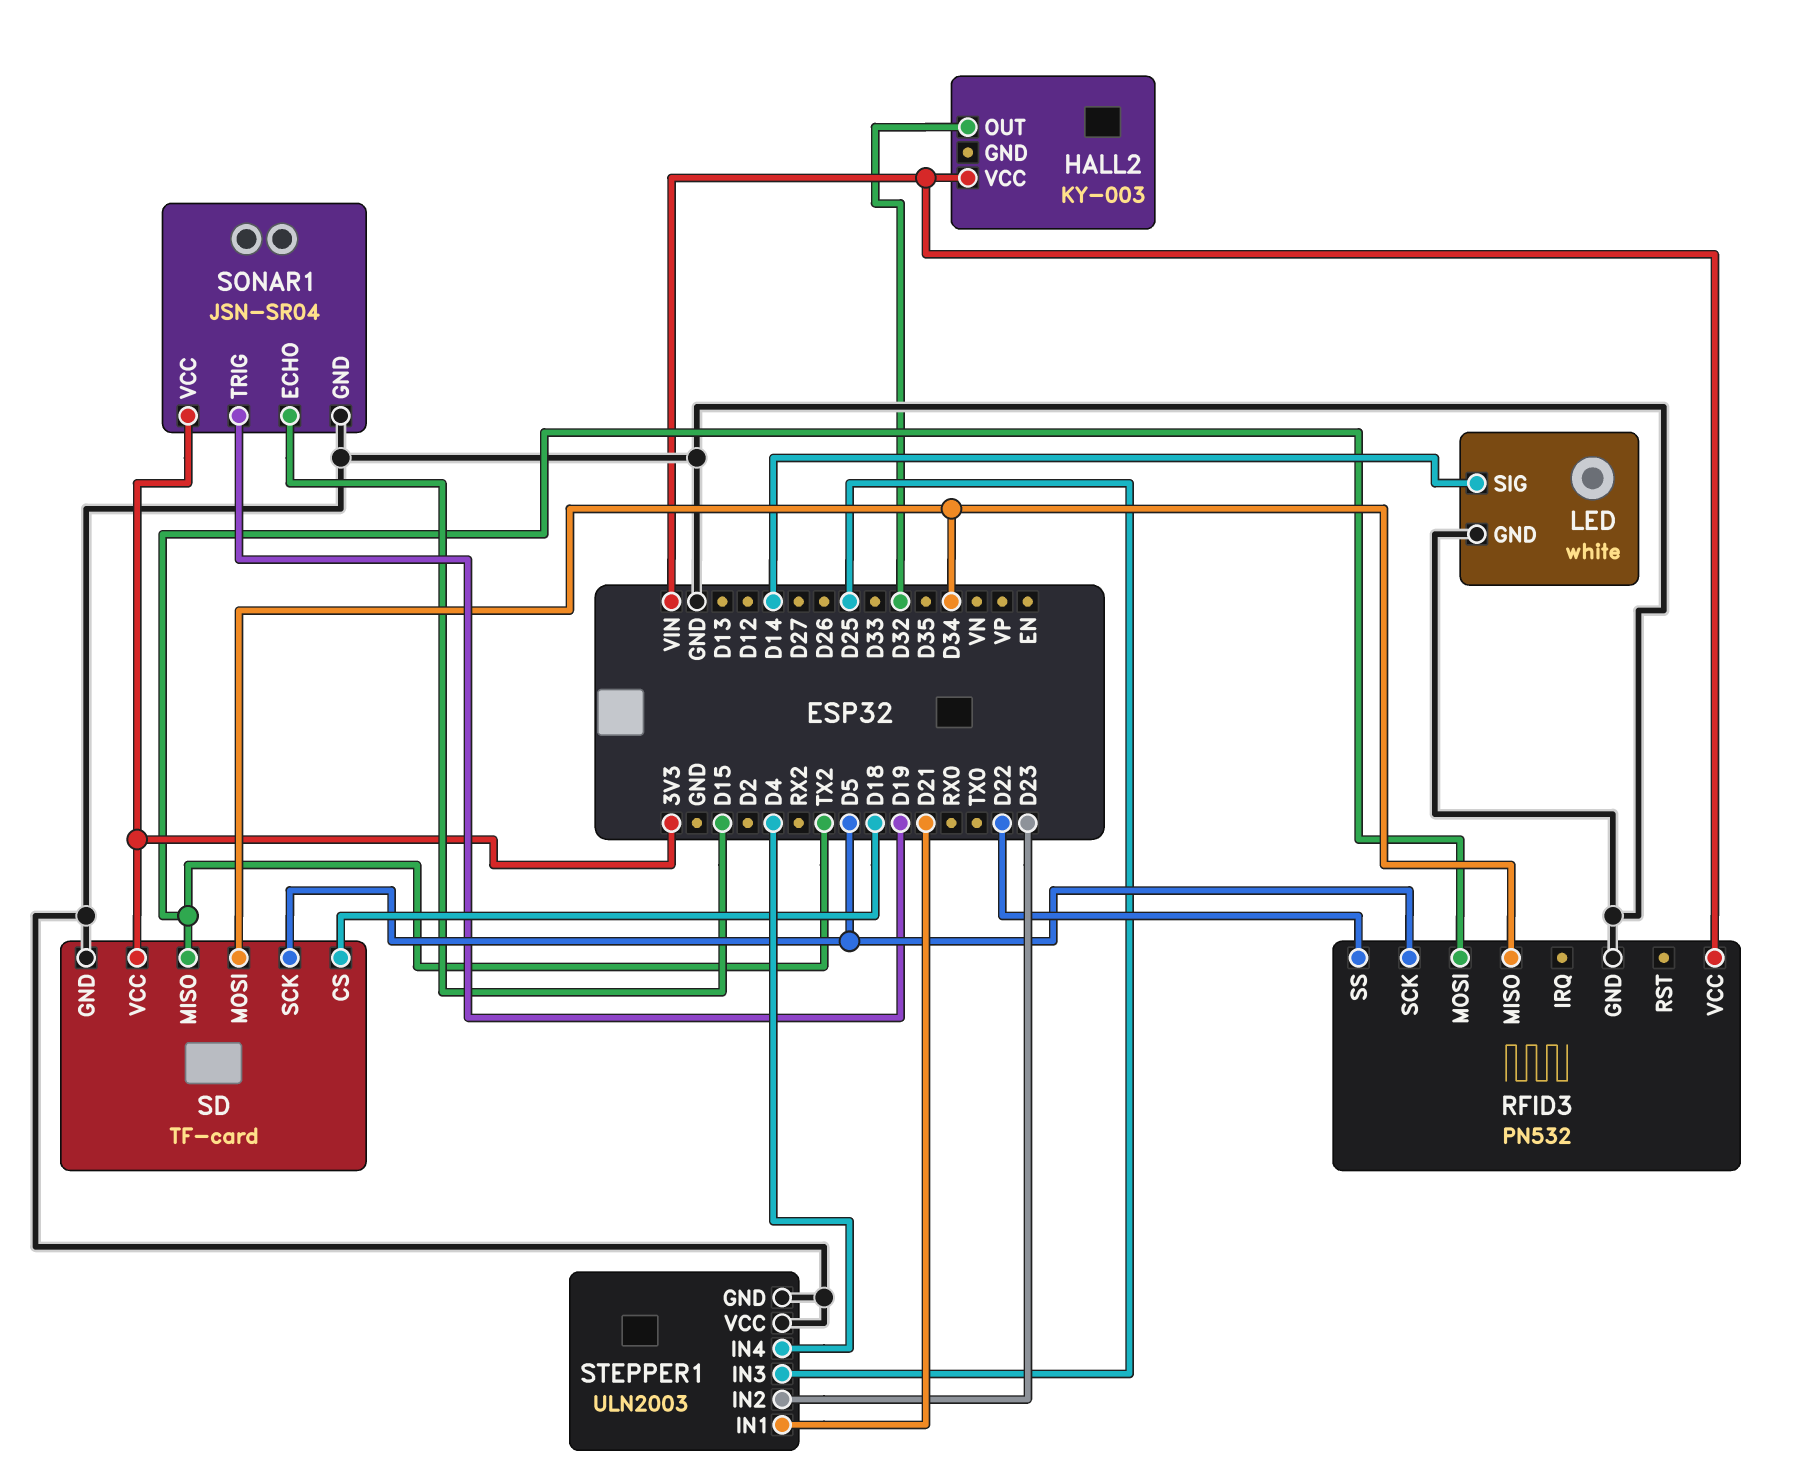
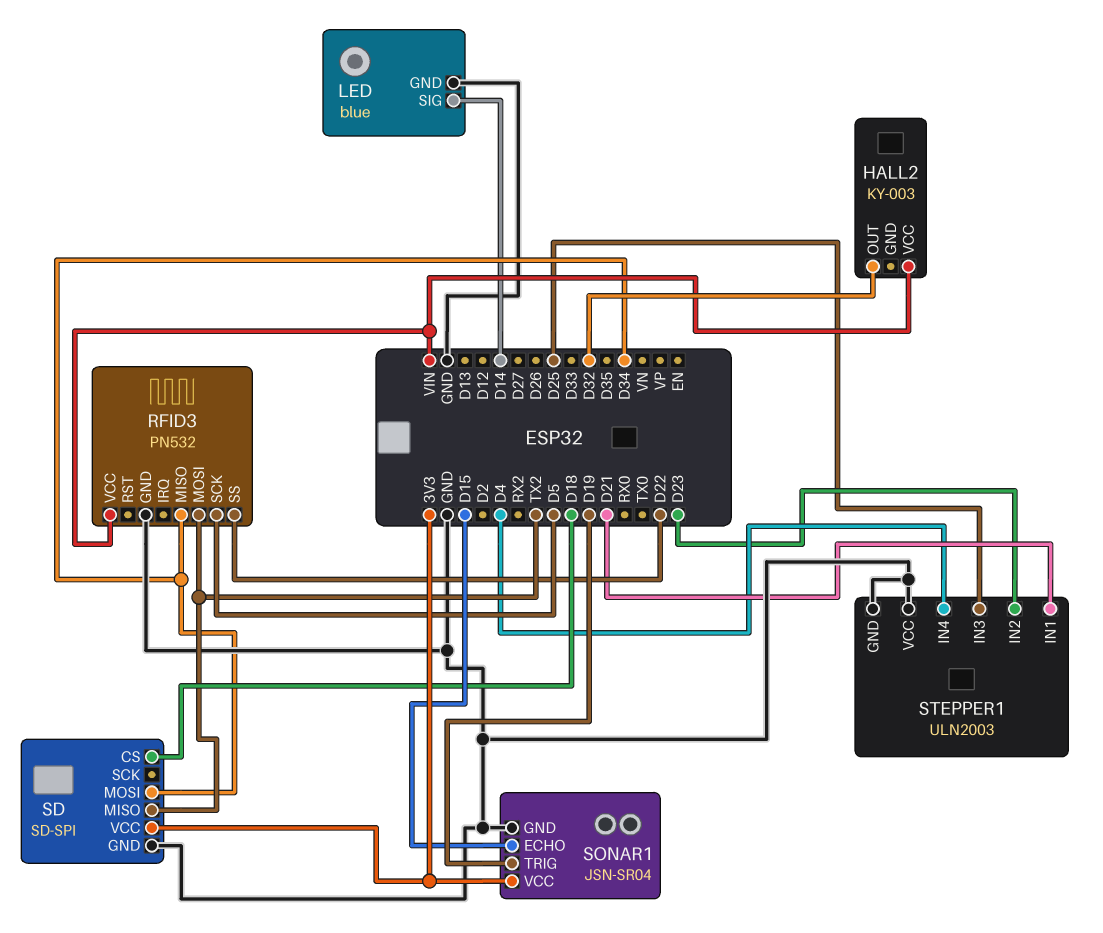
LED: white -> blue
SD: TF-card -> SD-SPI
SD pin SCK: D5 -> none

